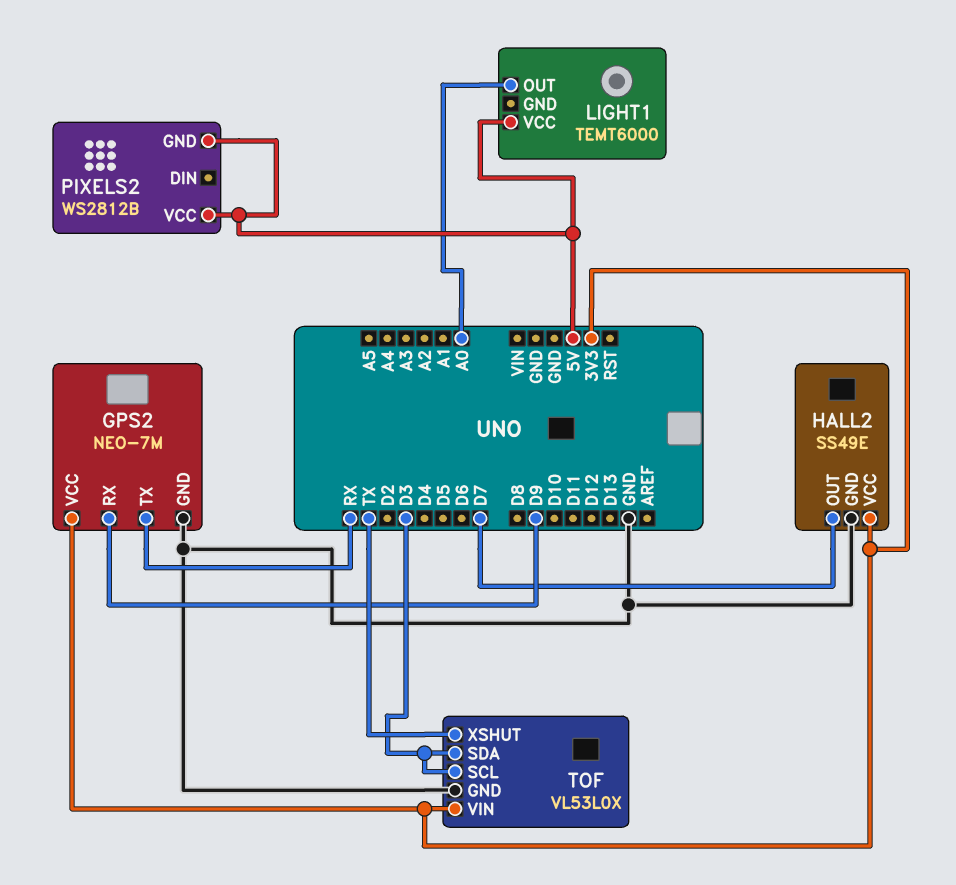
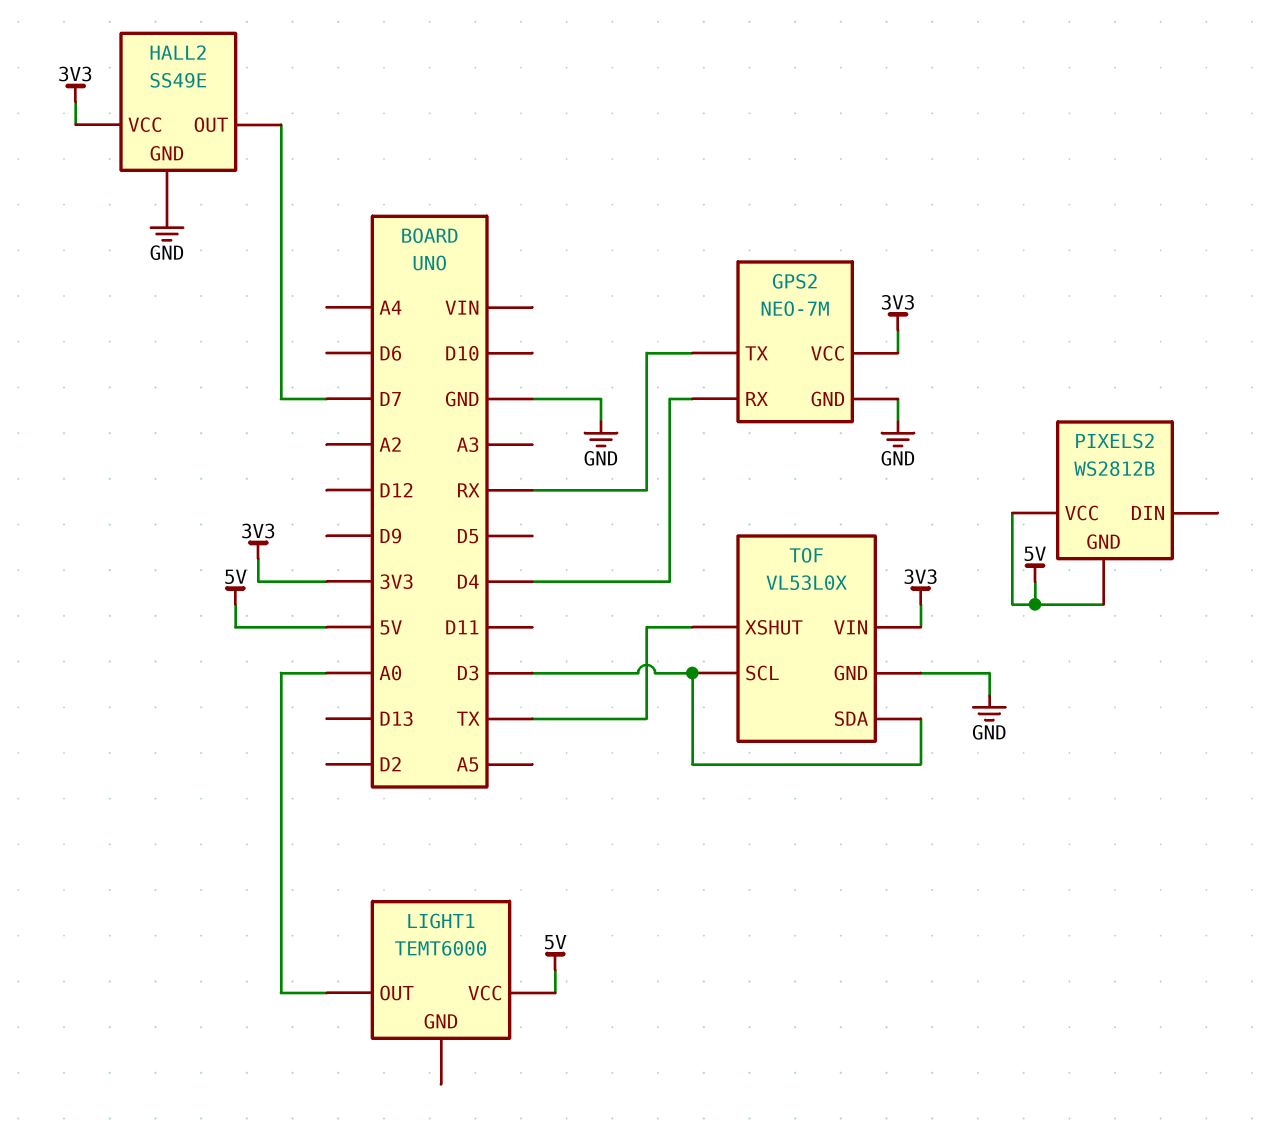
GPS2 pin RX: D9 -> D4

